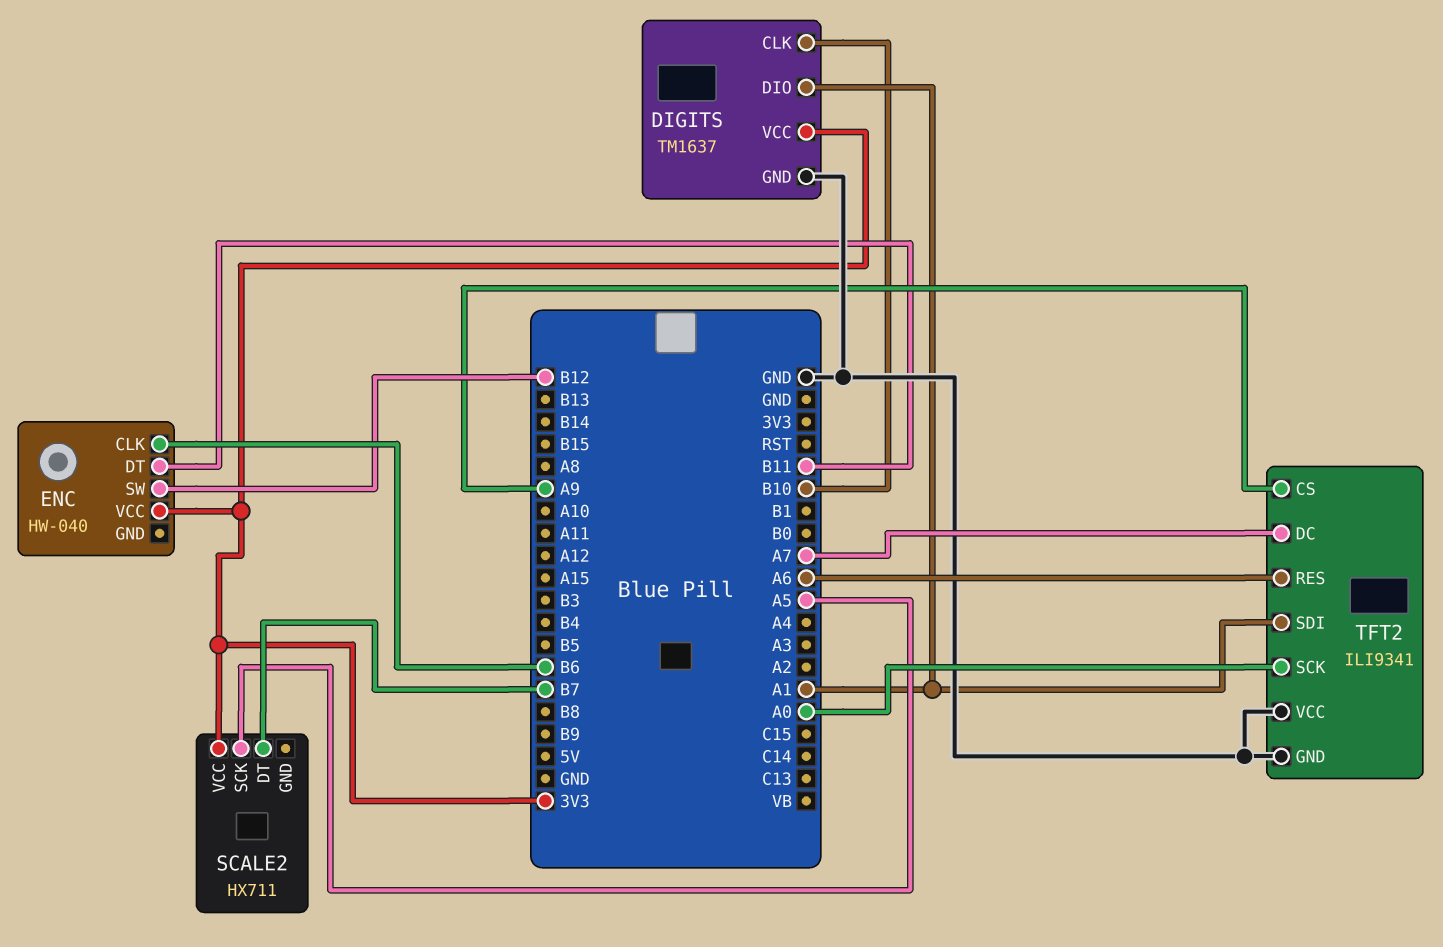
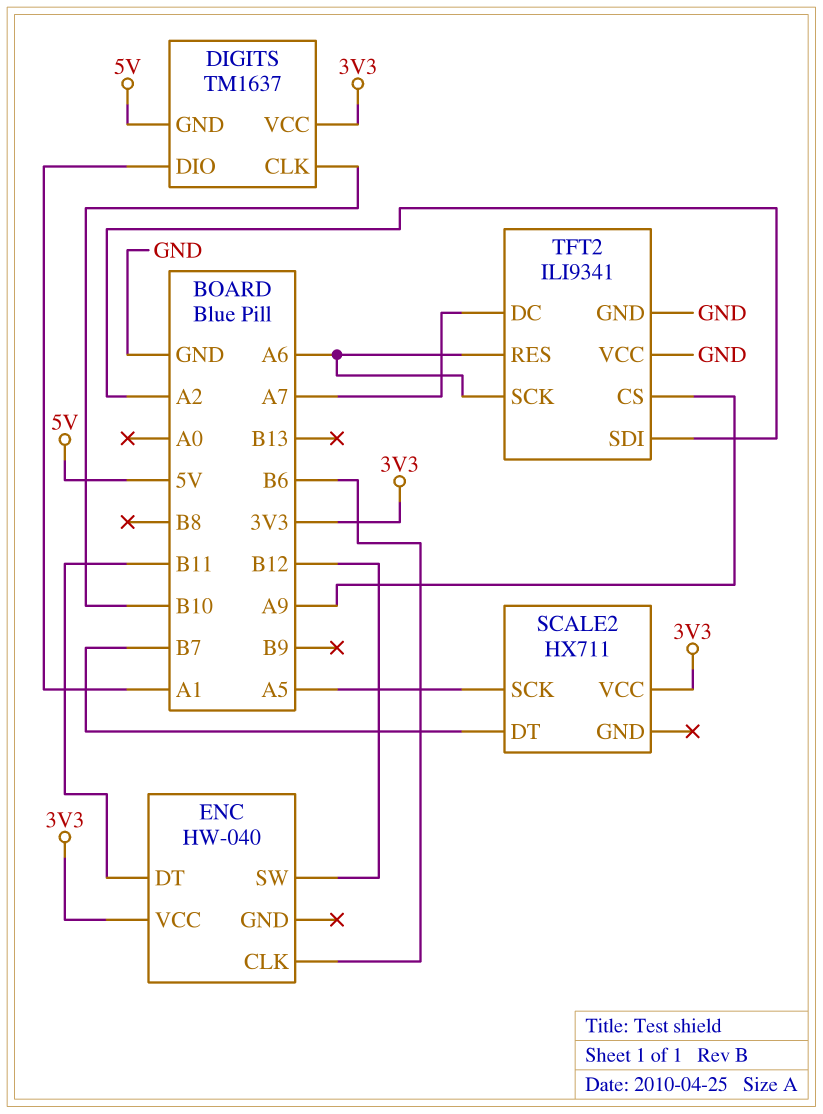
DIGITS pin GND: GND -> 5V
TFT2 pin SCK: A0 -> A6
TFT2 pin SDI: A1 -> A2

